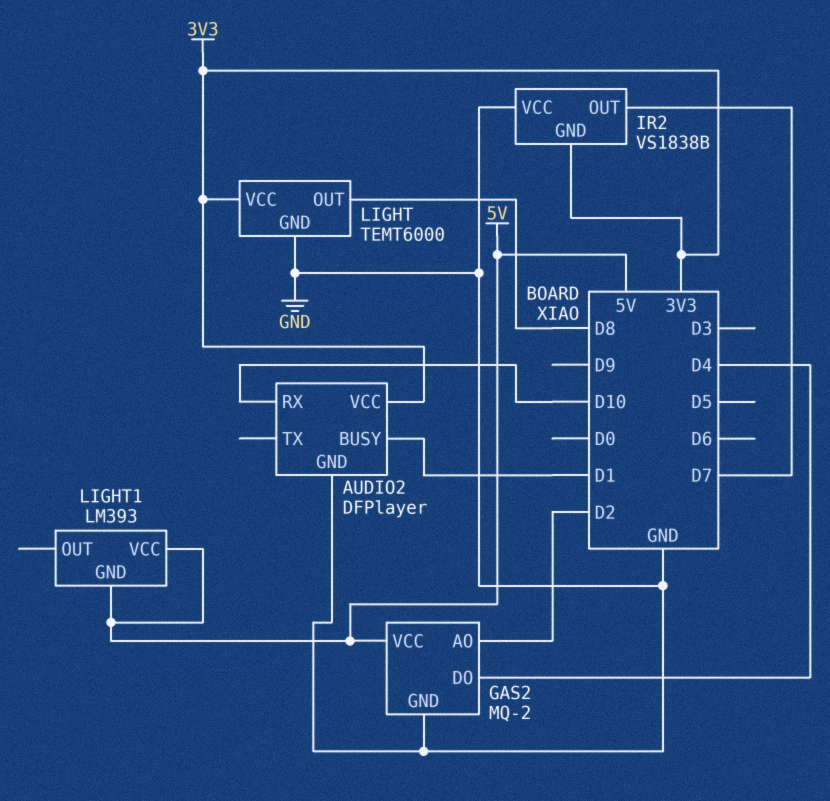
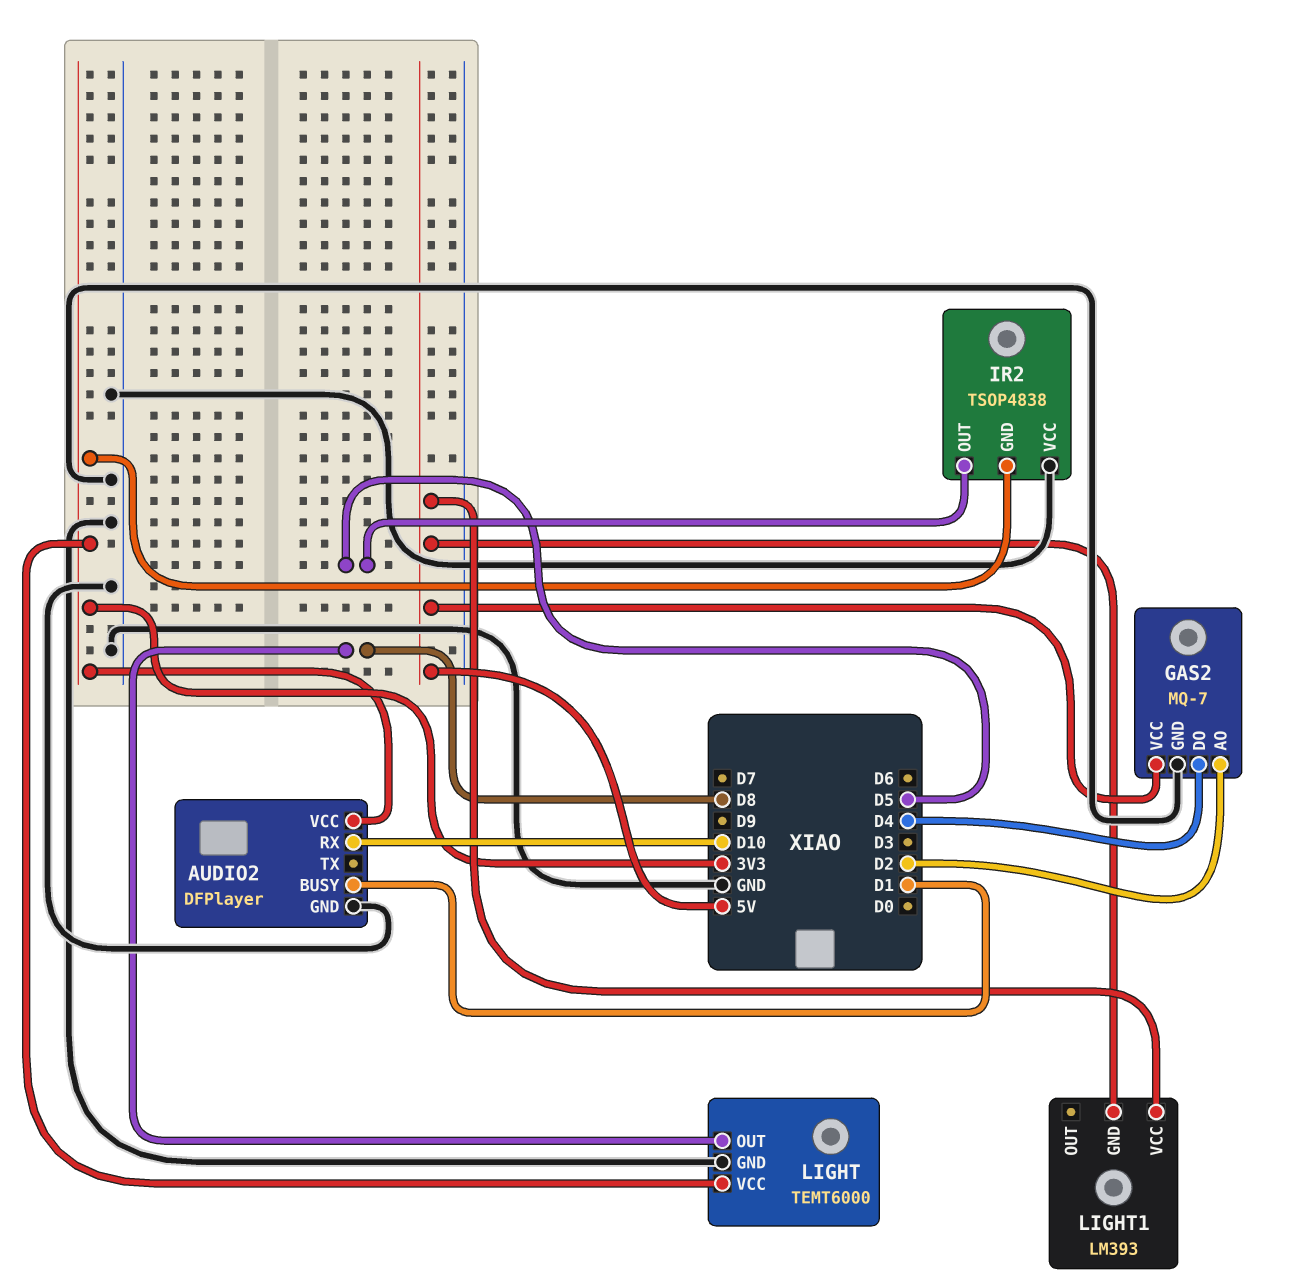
GAS2: MQ-2 -> MQ-7
IR2: VS1838B -> TSOP4838
IR2 pin OUT: D7 -> D5

